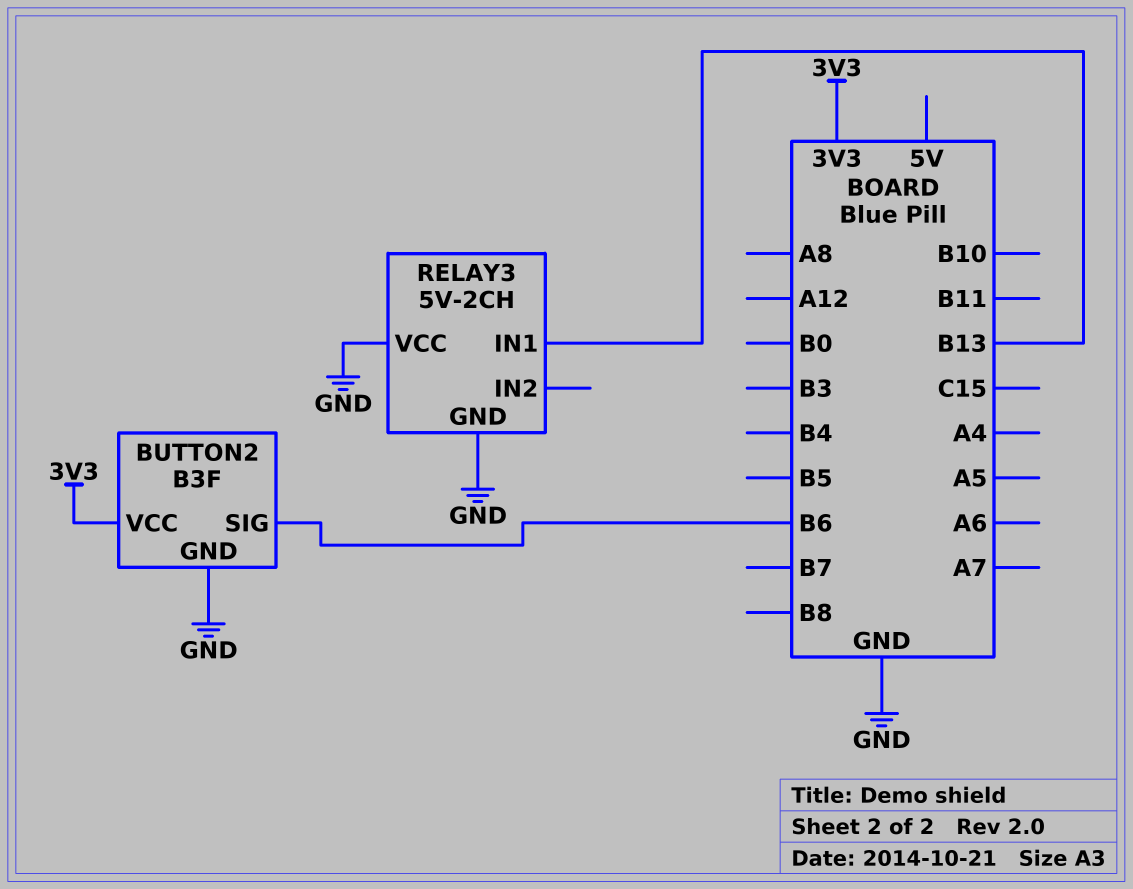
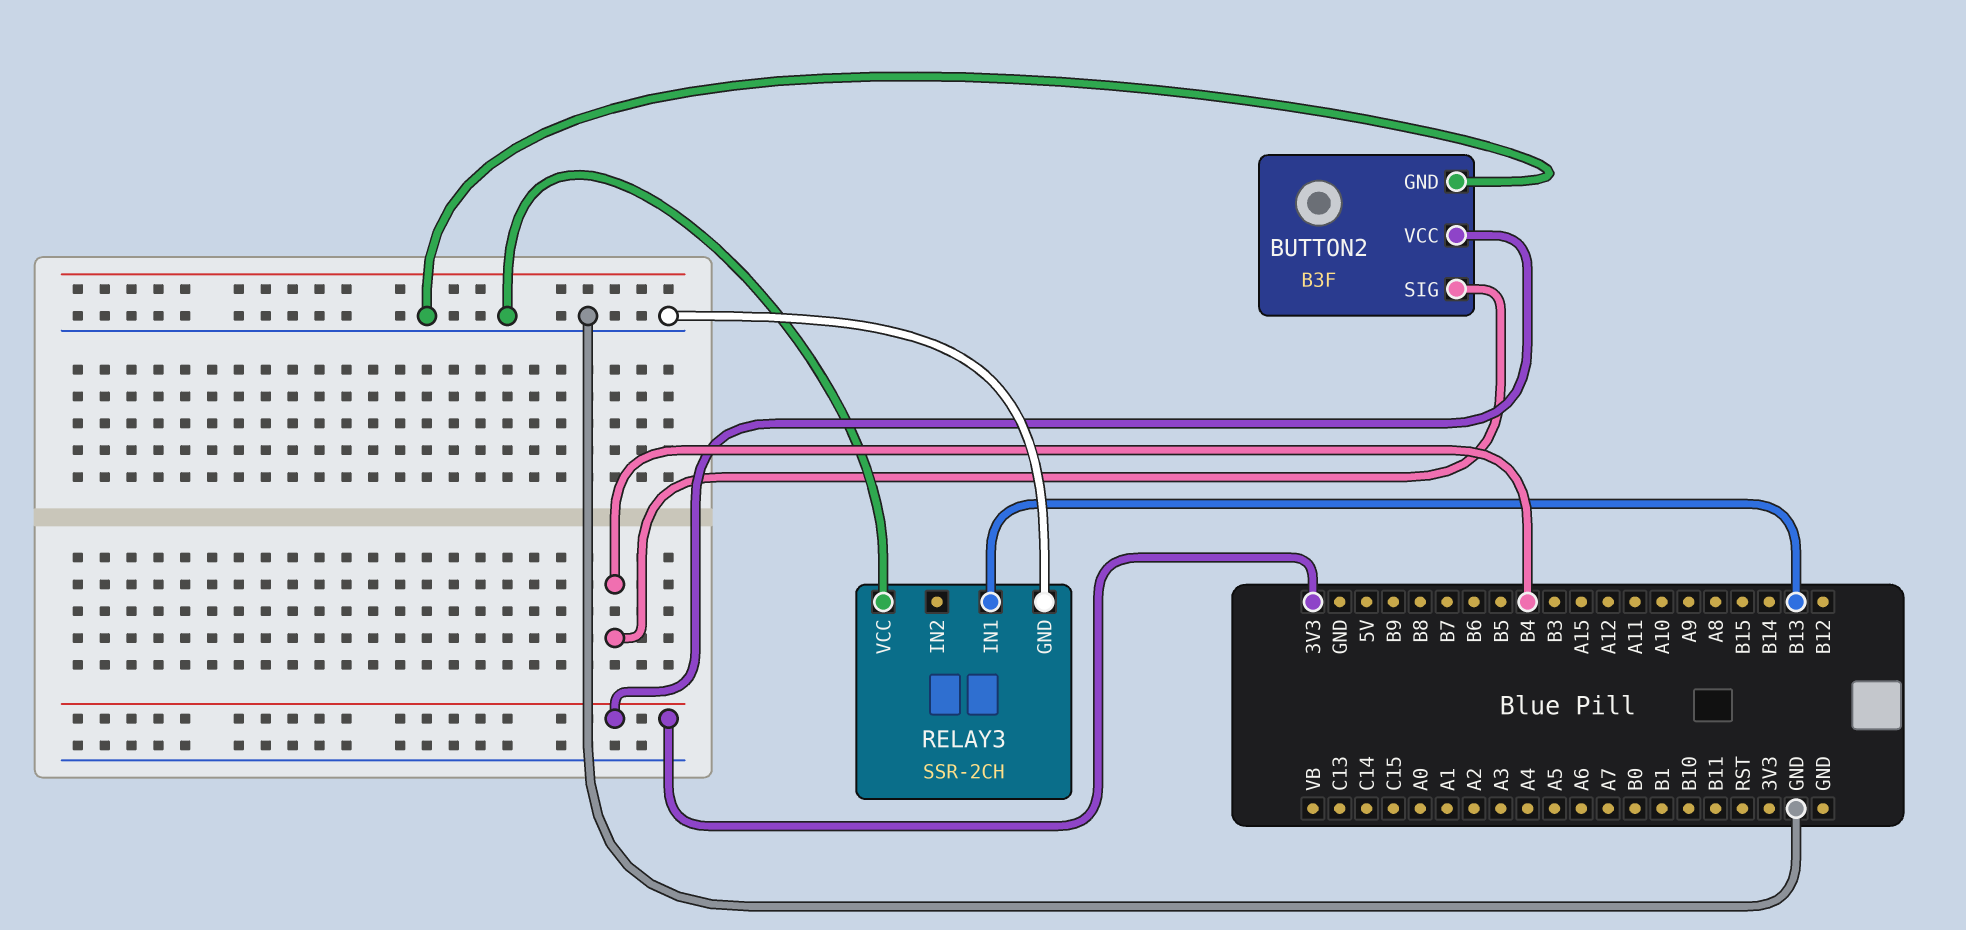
BUTTON2 pin SIG: B6 -> B4
RELAY3: 5V-2CH -> SSR-2CH

